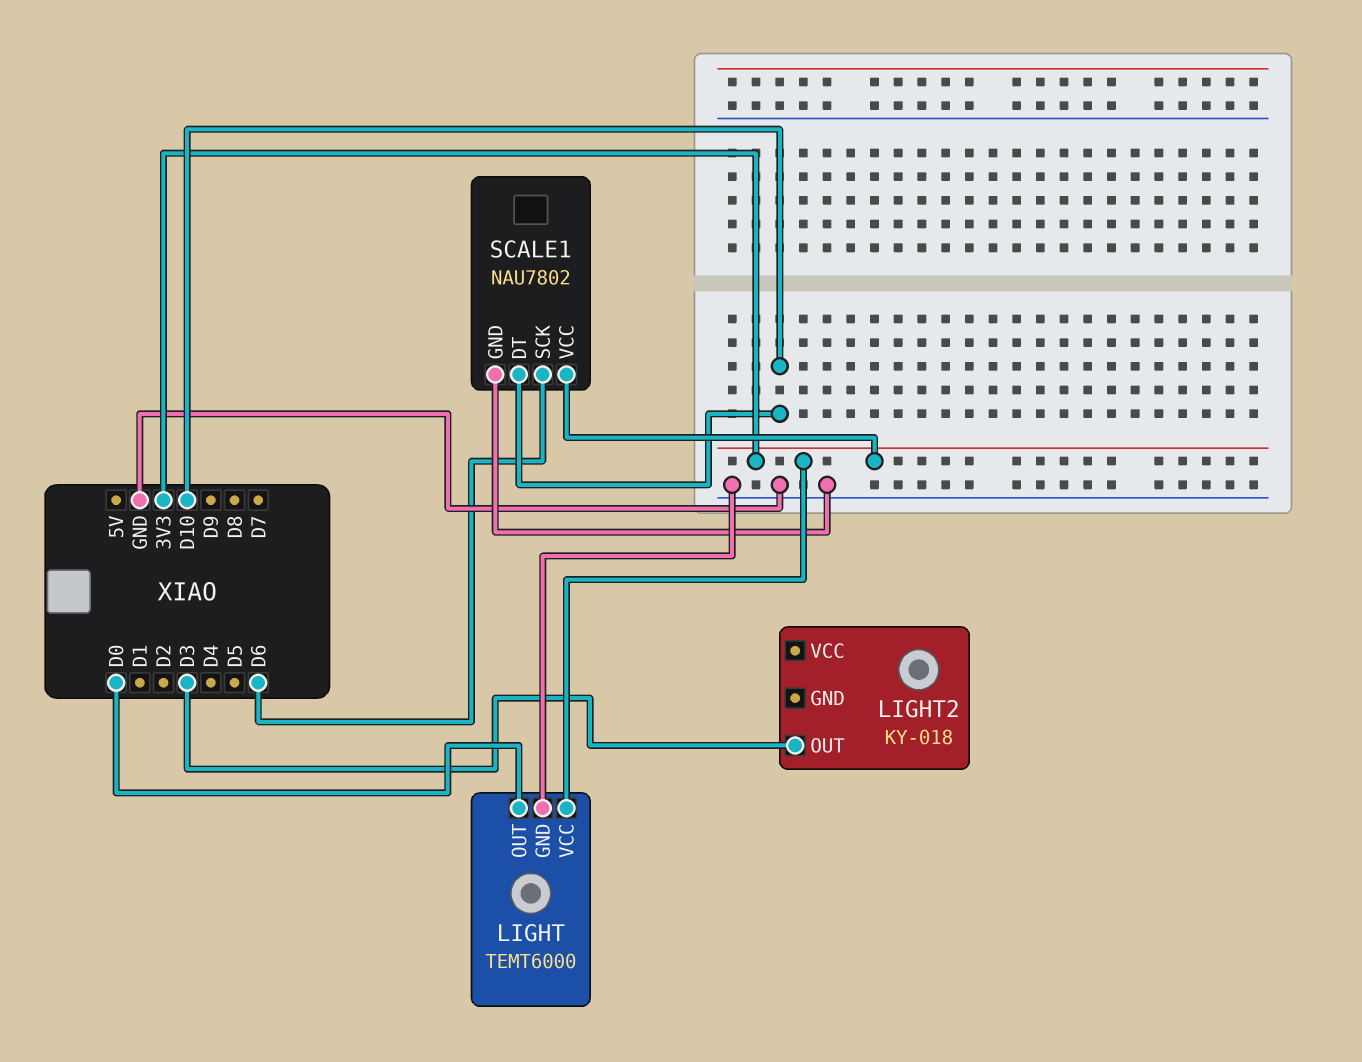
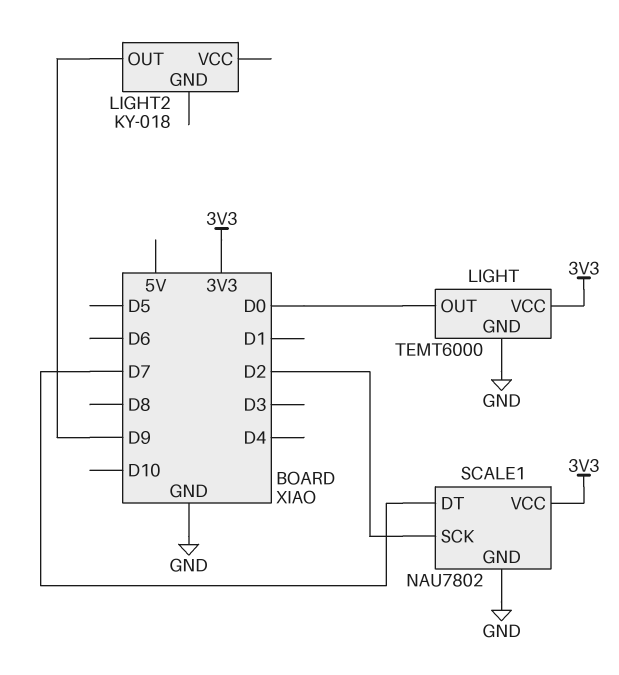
LIGHT2 pin OUT: D3 -> D9
SCALE1 pin DT: D10 -> D7
SCALE1 pin SCK: D6 -> D2

